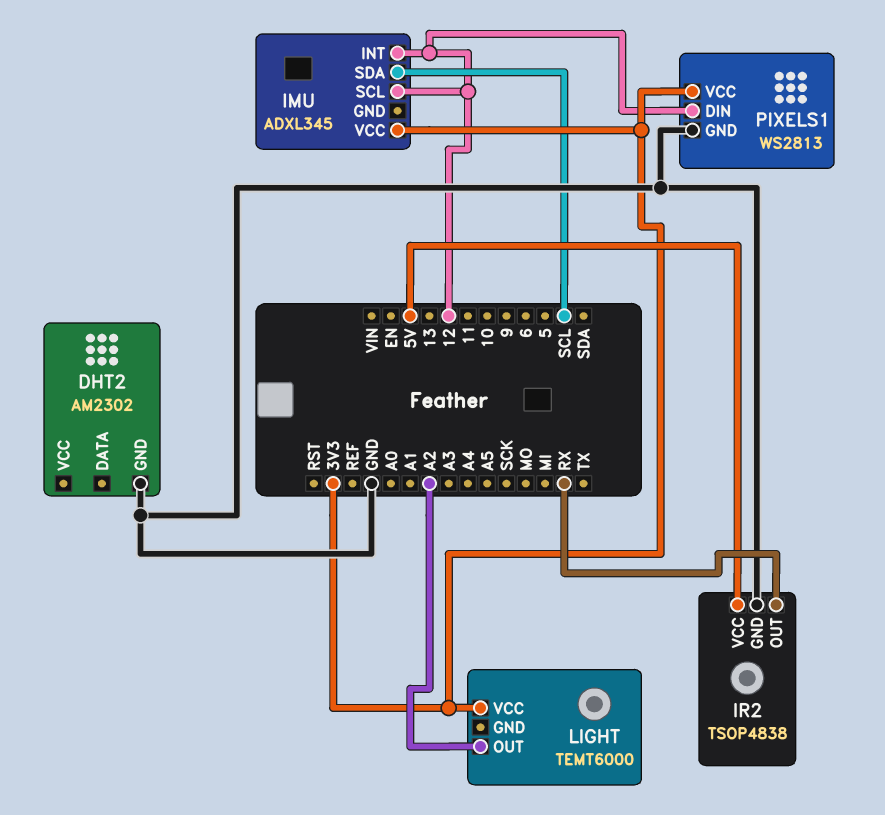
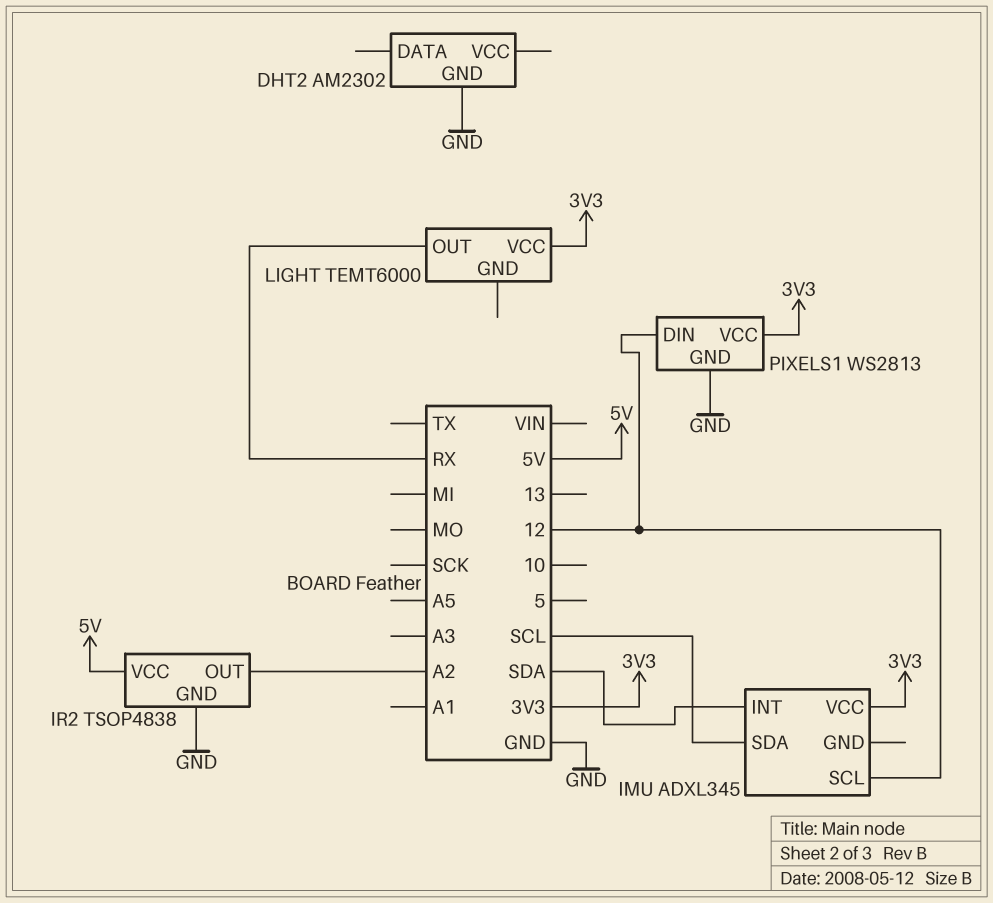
IMU pin INT: 12 -> SDA
IR2 pin OUT: RX -> A2
LIGHT pin OUT: A2 -> RX

